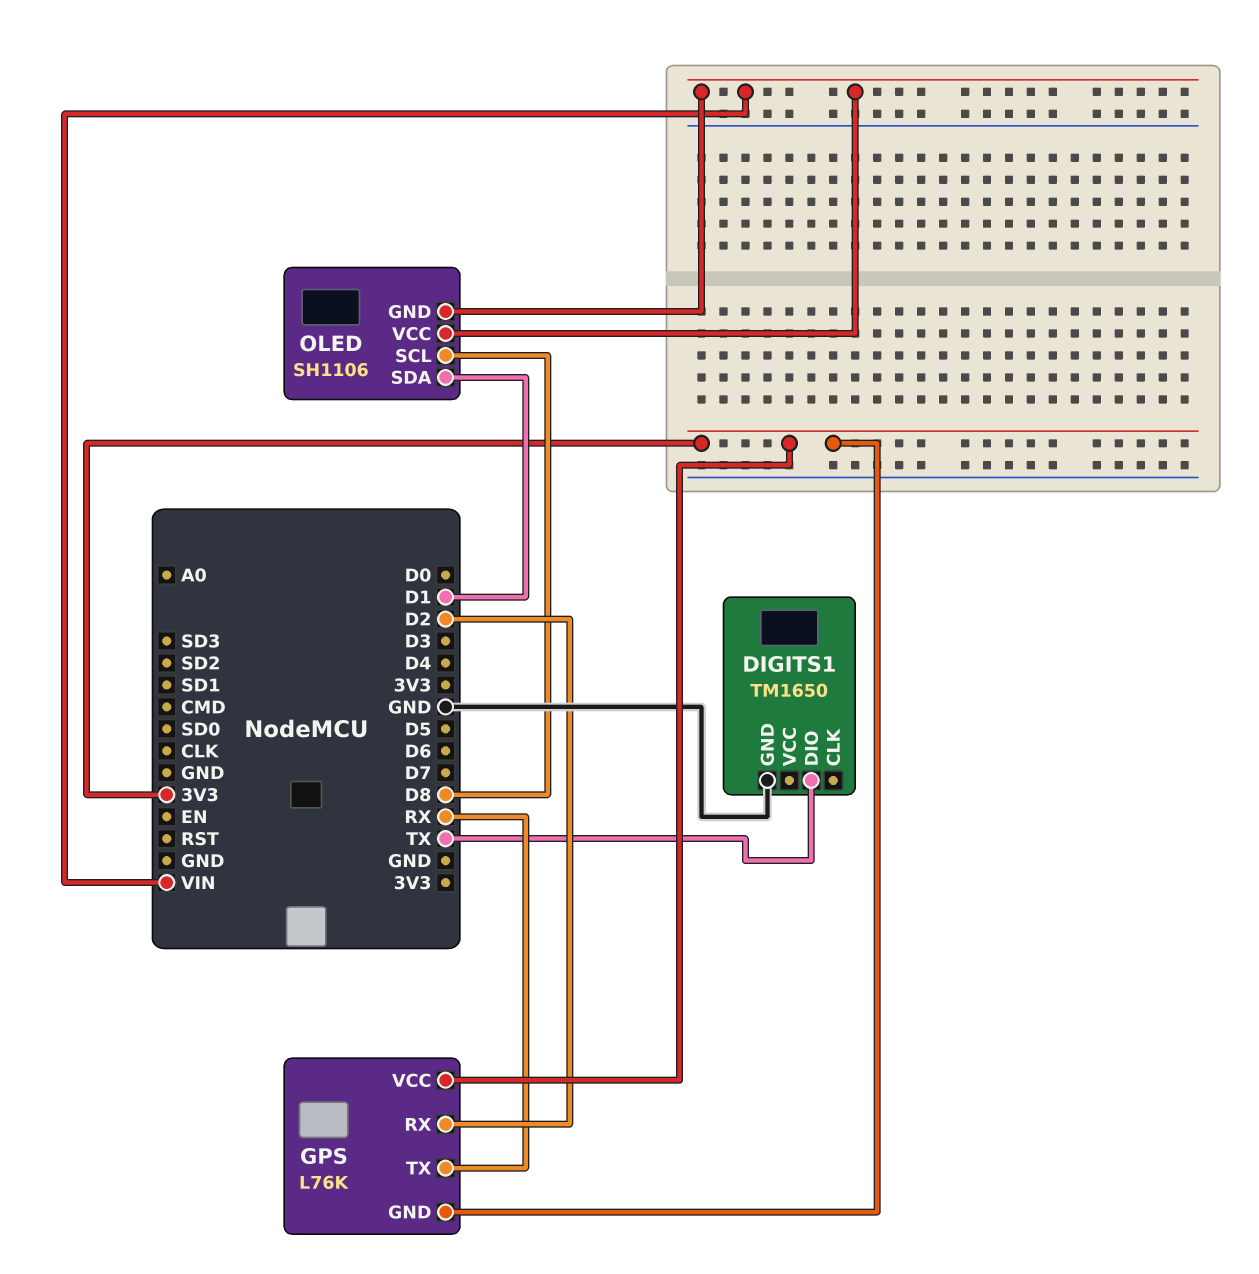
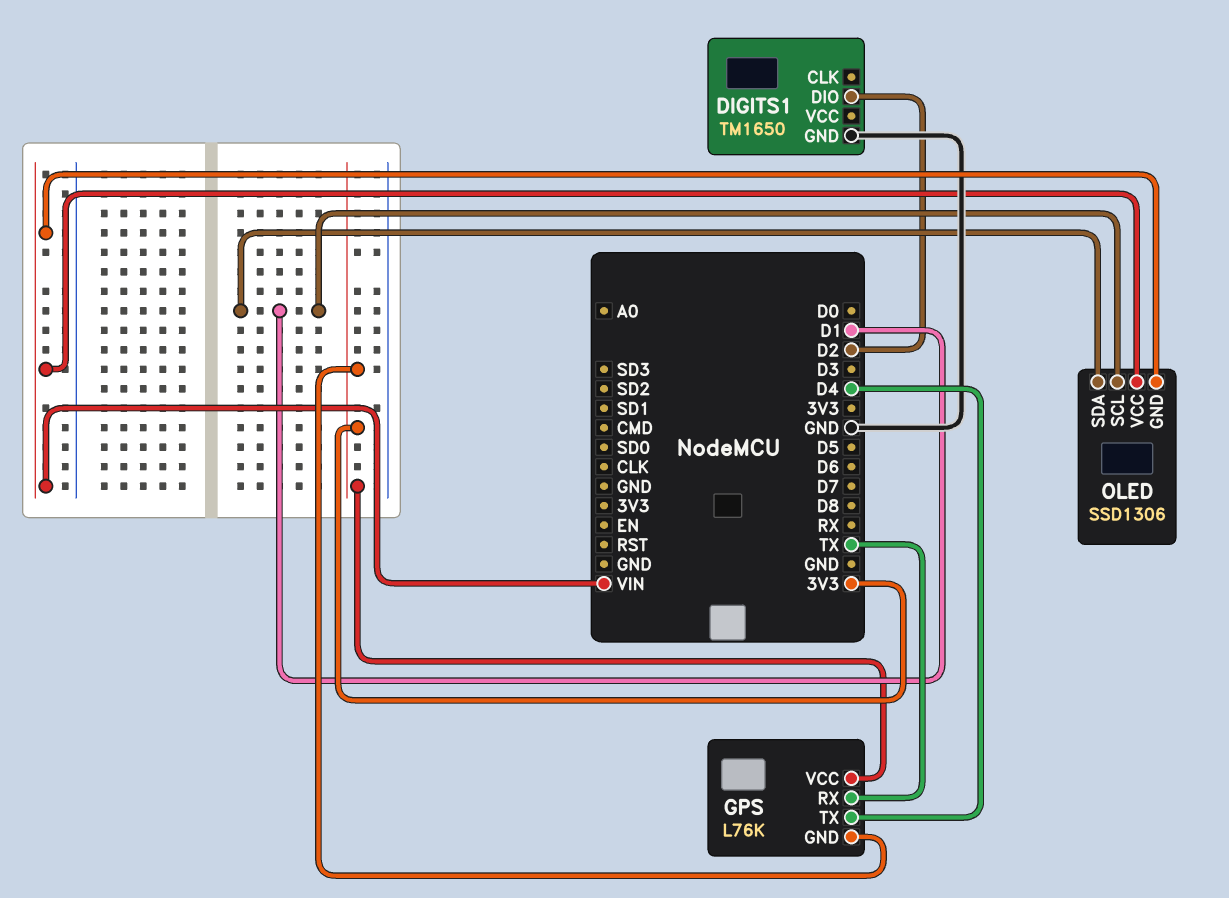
DIGITS1 pin DIO: TX -> D2
GPS pin RX: D2 -> TX
GPS pin TX: RX -> D4
OLED: SH1106 -> SSD1306
OLED pin SCL: D8 -> D1

